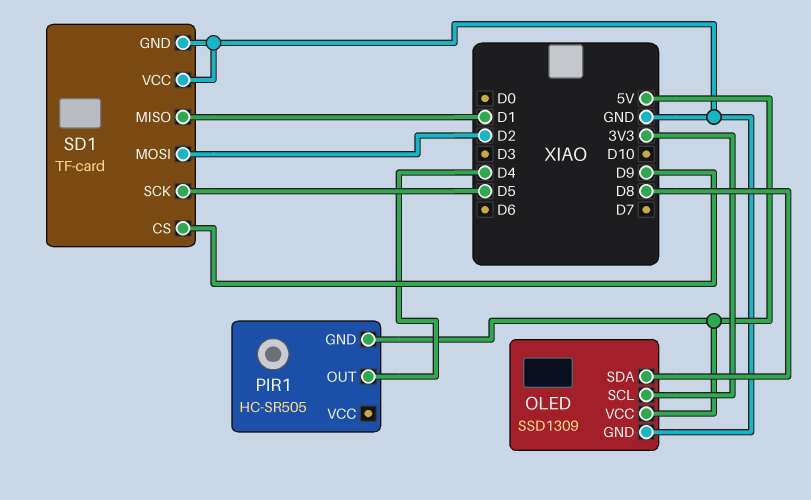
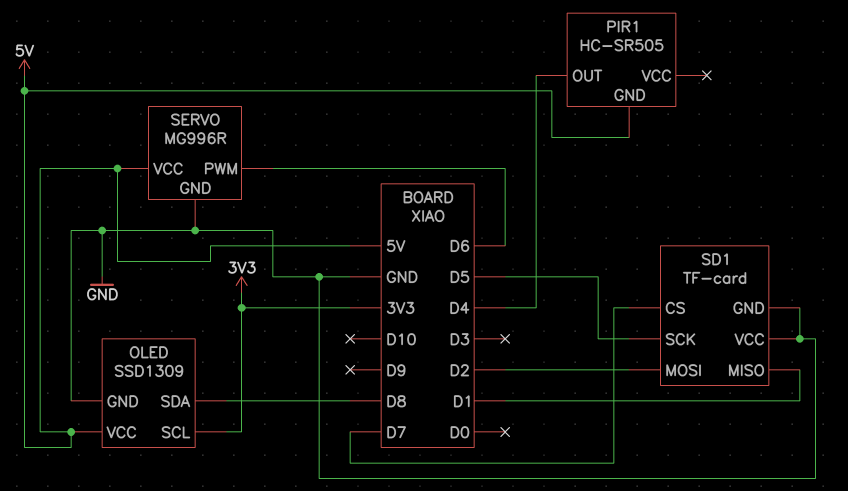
SD1 pin CS: D9 -> D7
SERVO: none -> MG996R
SERVO pin GND: none -> GND
SERVO pin PWM: none -> D6
SERVO pin VCC: none -> 5V

